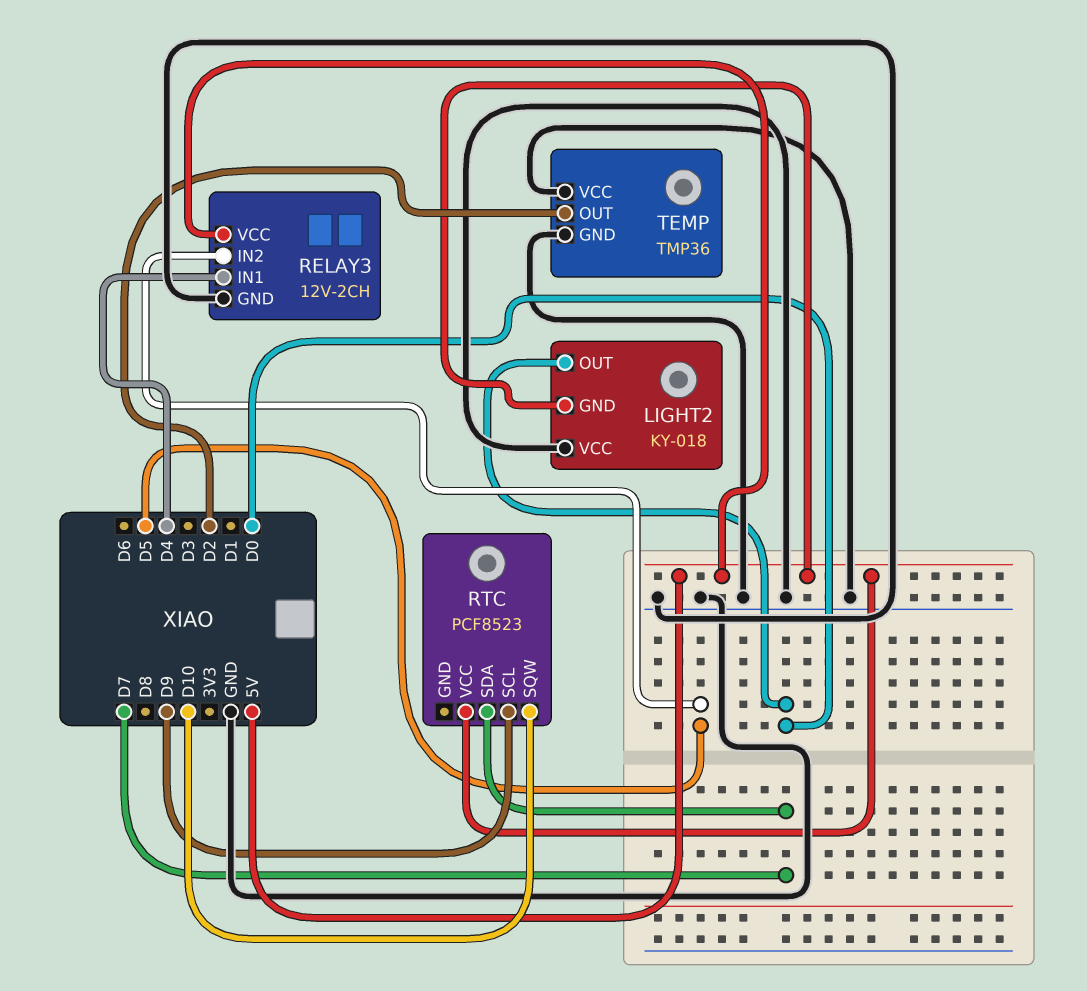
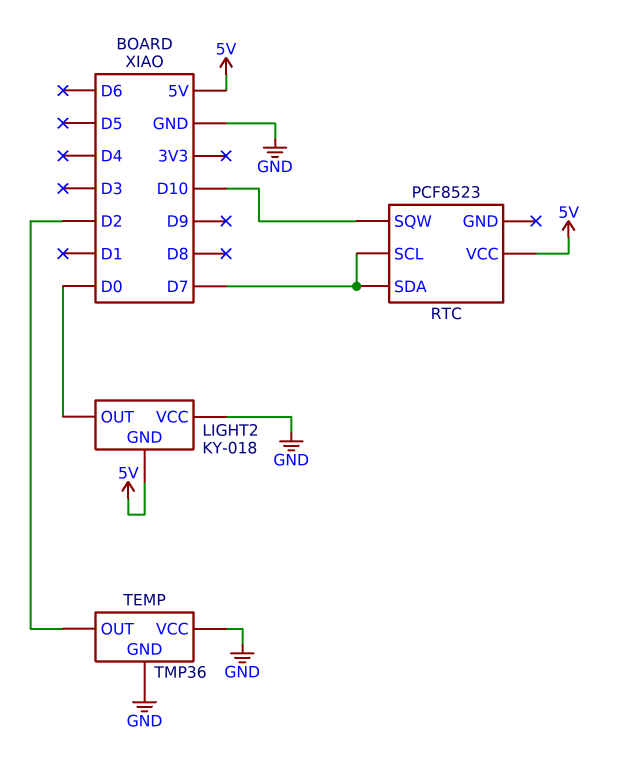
RELAY3: 12V-2CH -> none
RELAY3 pin GND: GND -> none
RELAY3 pin IN1: D4 -> none
RELAY3 pin IN2: D5 -> none
RELAY3 pin VCC: 5V -> none
RTC pin SCL: D9 -> D7

